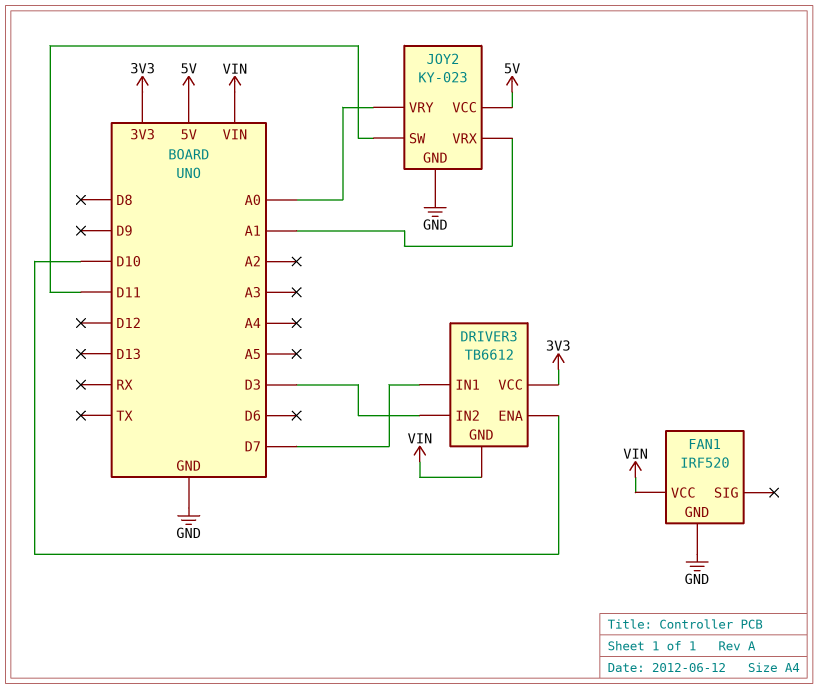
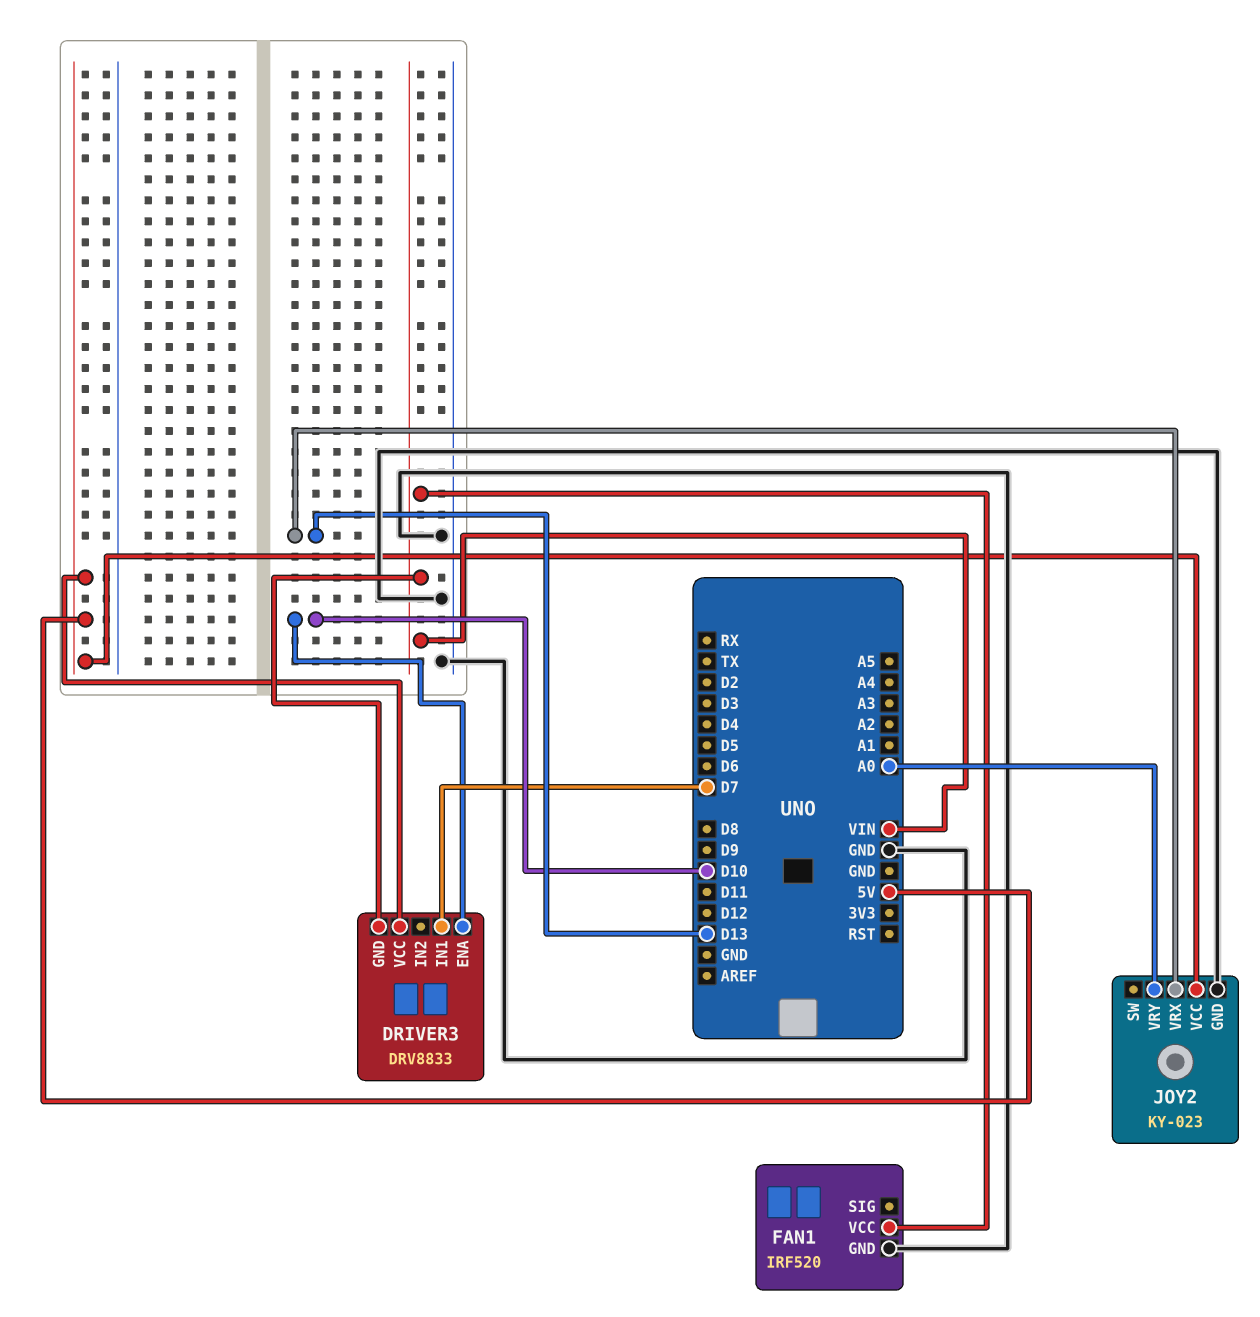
DRIVER3: TB6612 -> DRV8833
DRIVER3 pin IN2: D3 -> none
DRIVER3 pin VCC: 3V3 -> 5V
JOY2 pin SW: D11 -> none
JOY2 pin VRX: A1 -> D13

